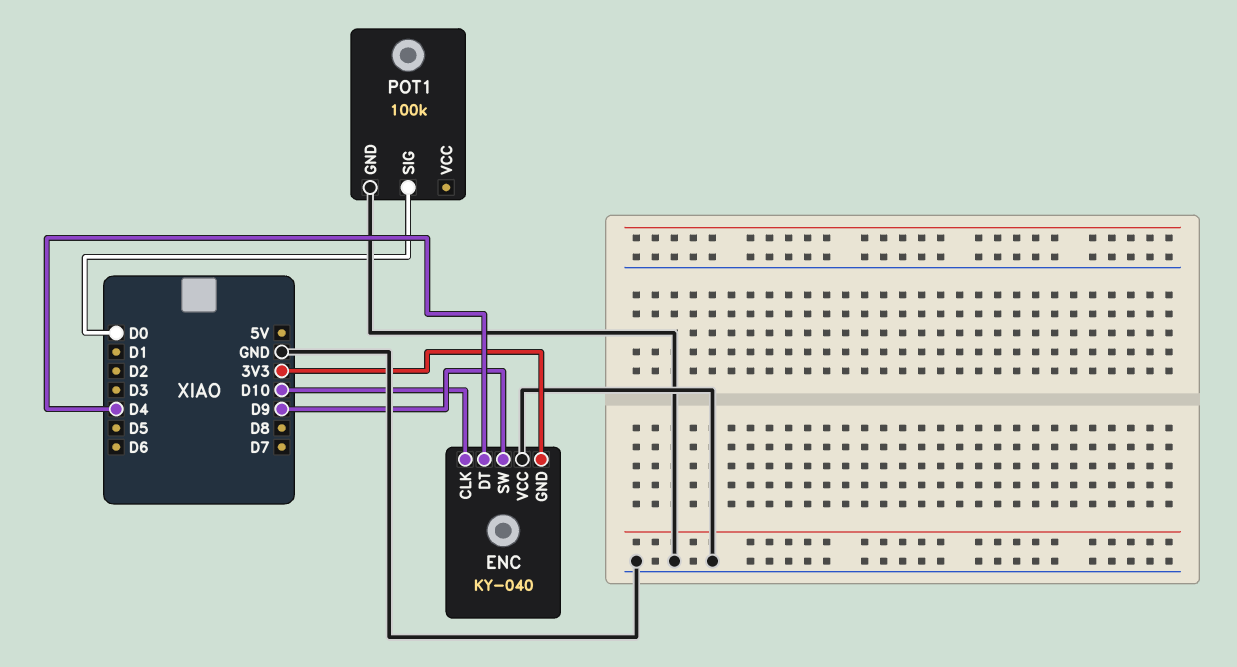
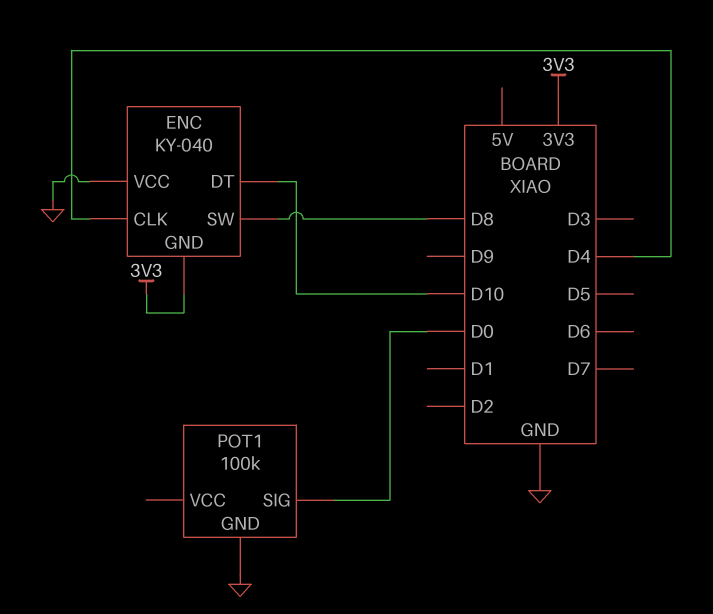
ENC pin CLK: D10 -> D4
ENC pin DT: D4 -> D10
ENC pin SW: D9 -> D8

